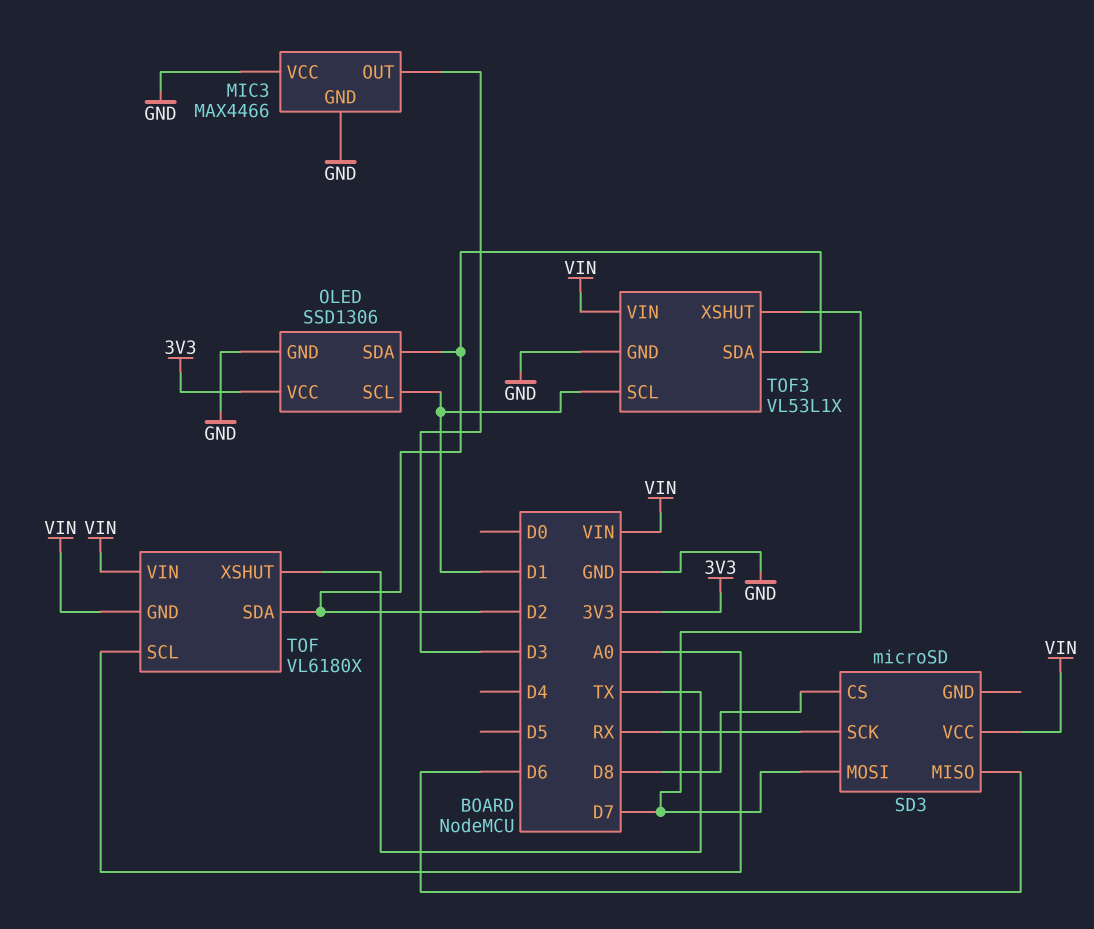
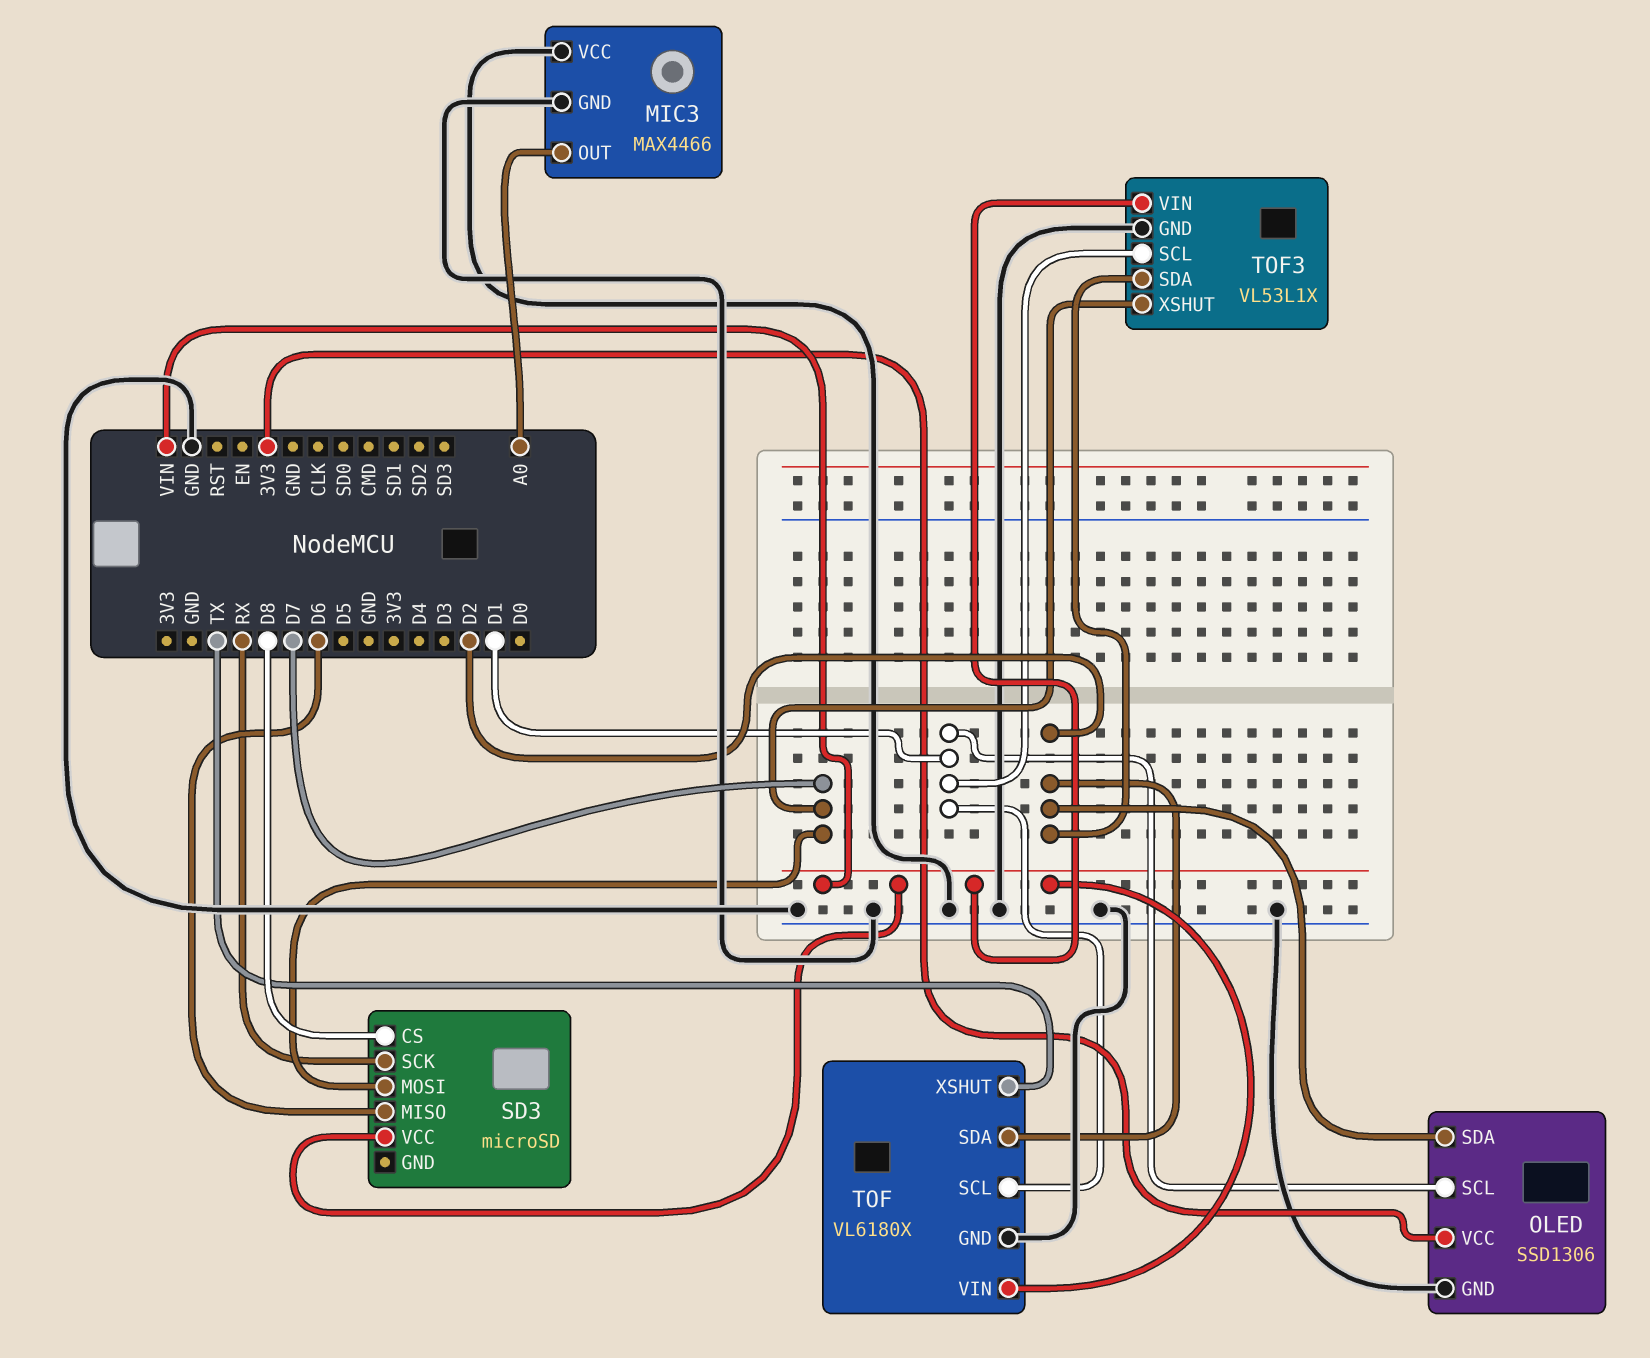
MIC3 pin OUT: D3 -> A0
TOF pin GND: VIN -> GND
TOF pin SCL: A0 -> D1

